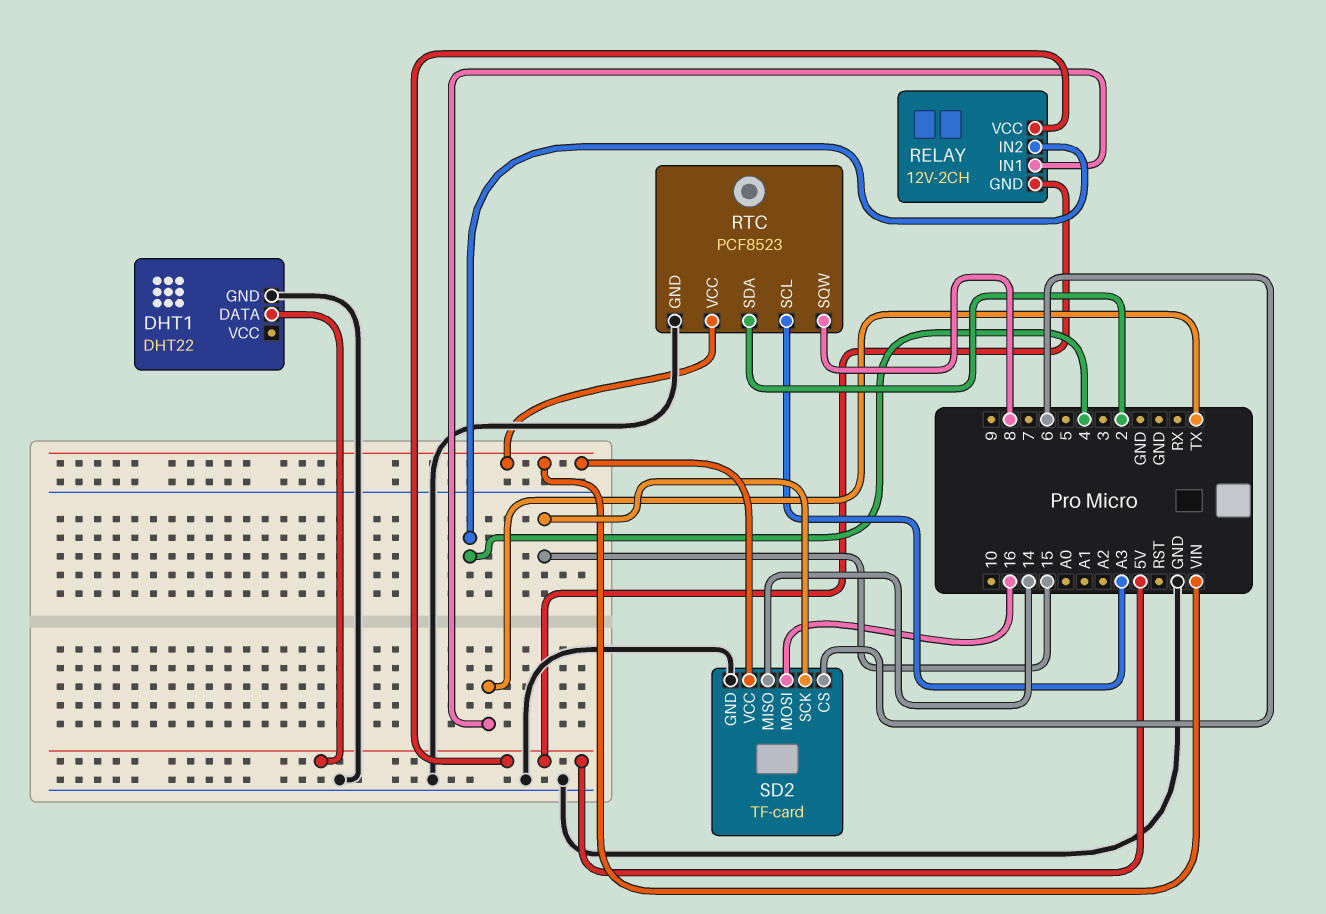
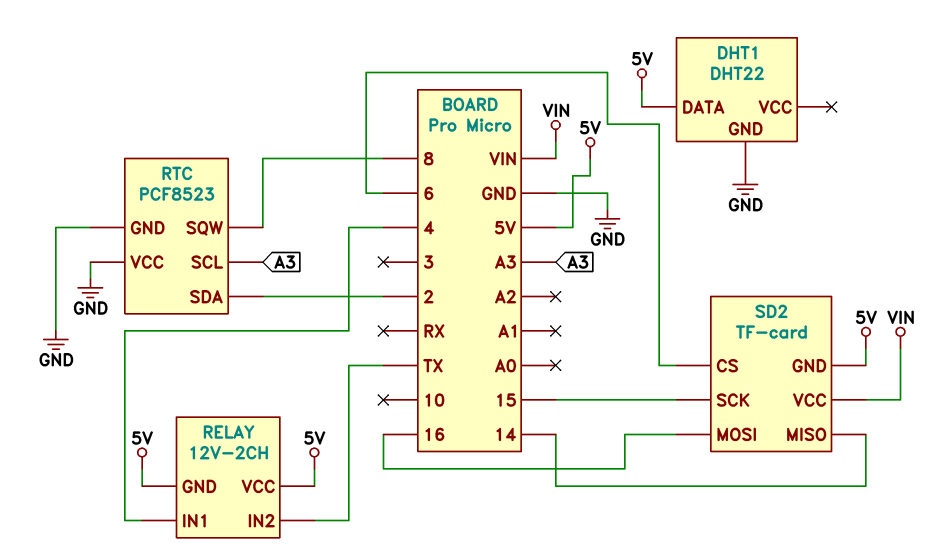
RELAY pin IN1: TX -> 4
RELAY pin IN2: 4 -> TX
RTC pin VCC: VIN -> GND
SD2 pin GND: GND -> 5V

